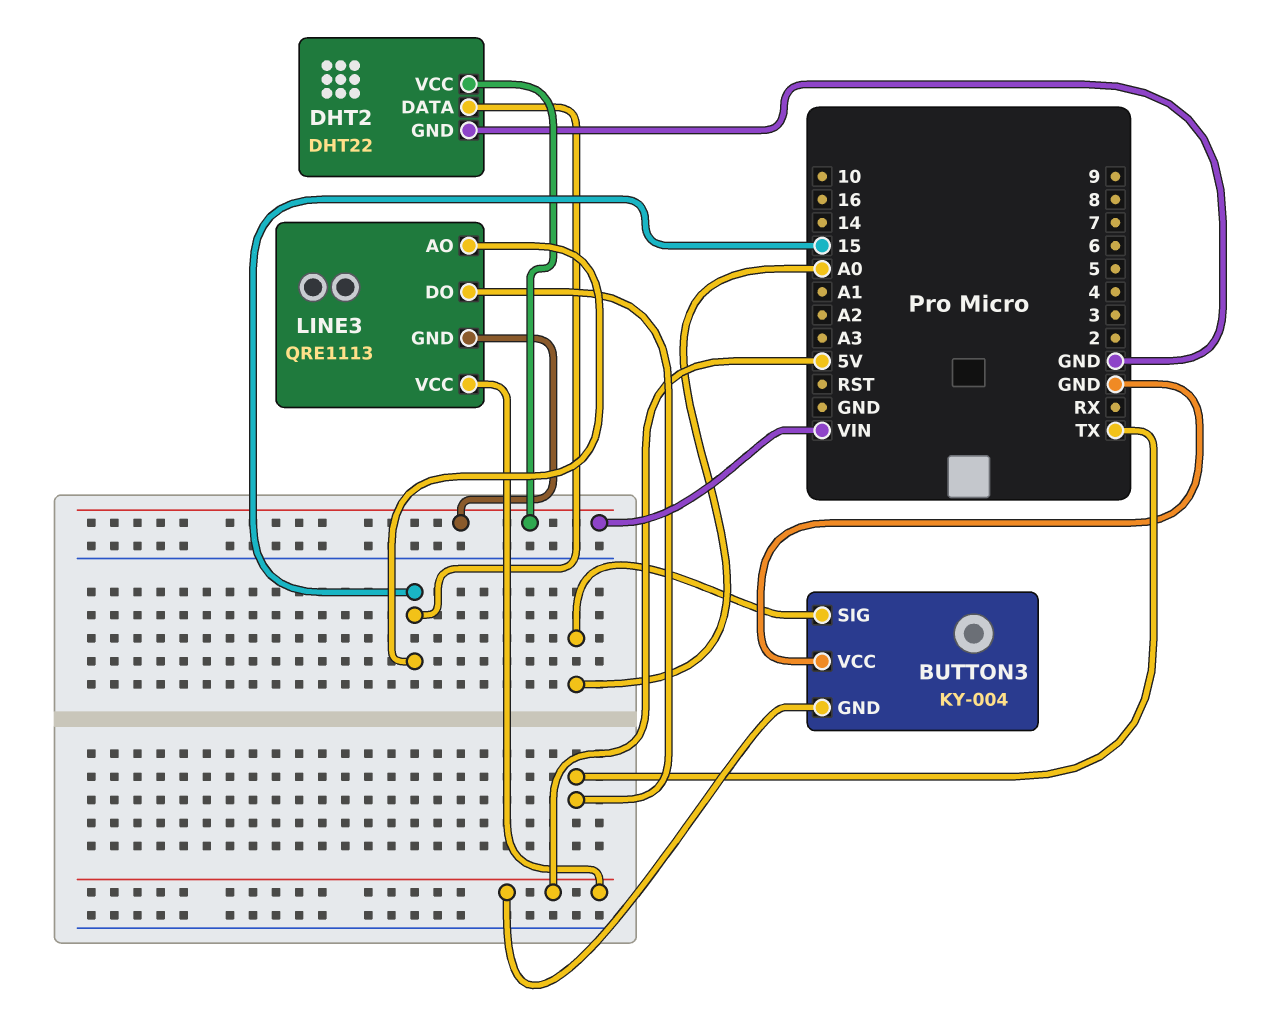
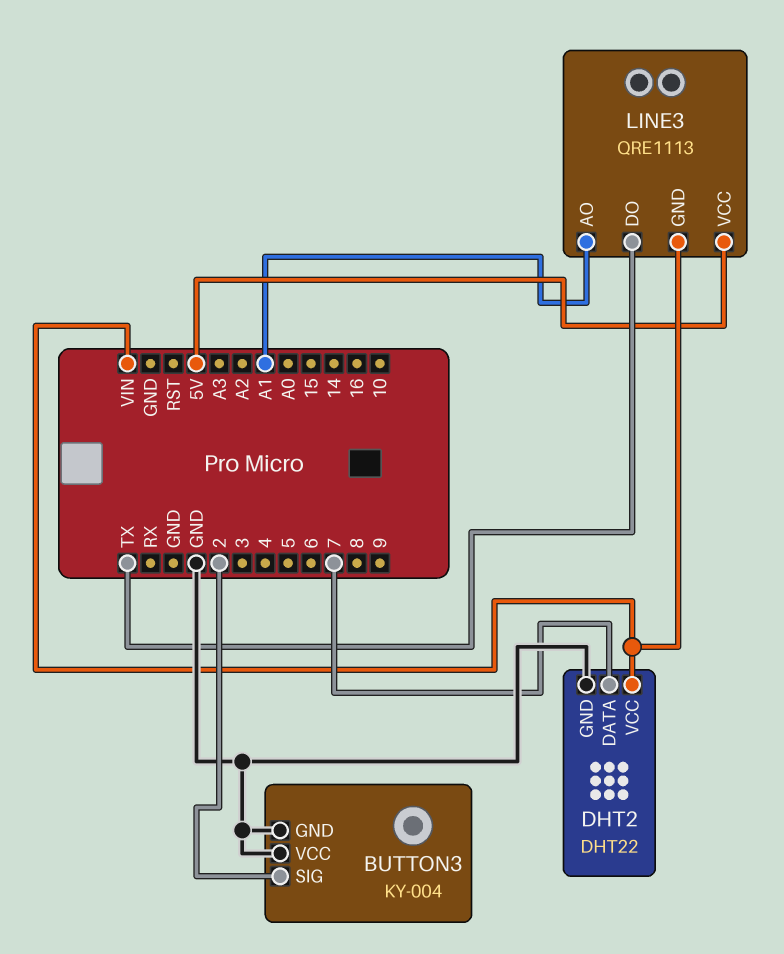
BUTTON3 pin GND: 5V -> GND
BUTTON3 pin SIG: A0 -> 2
DHT2 pin DATA: 15 -> 7
LINE3 pin AO: 15 -> A1

